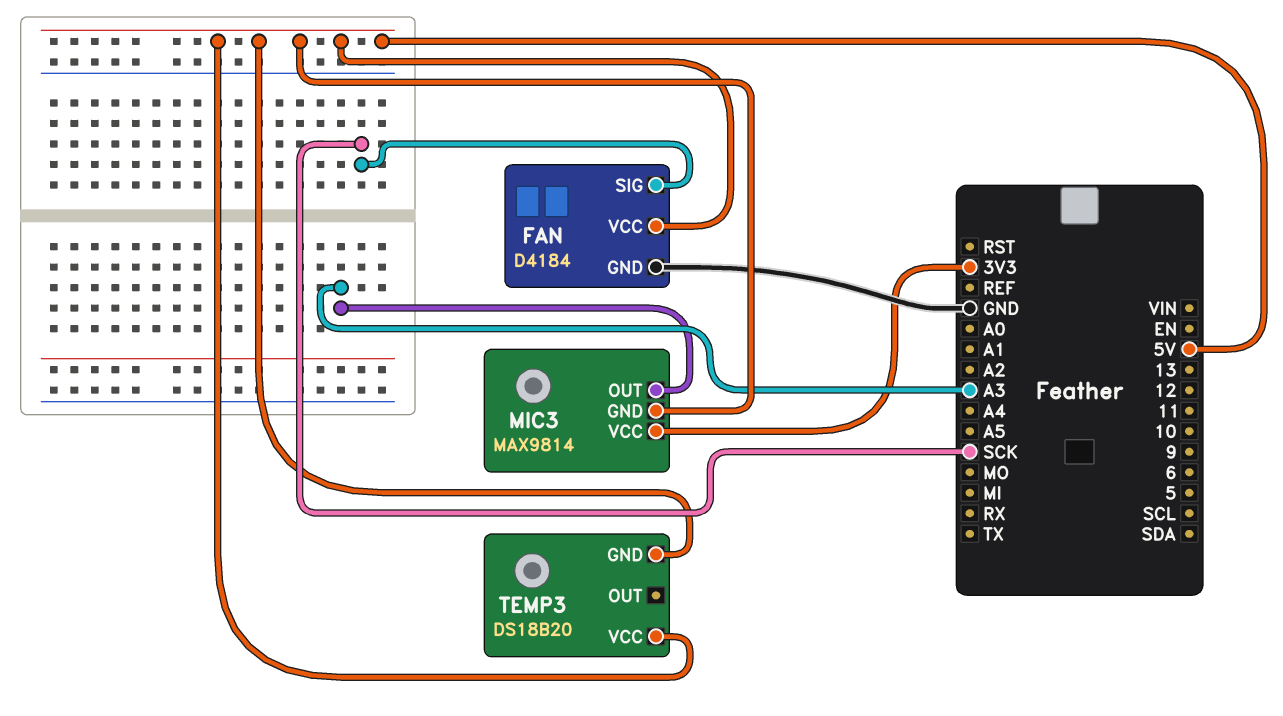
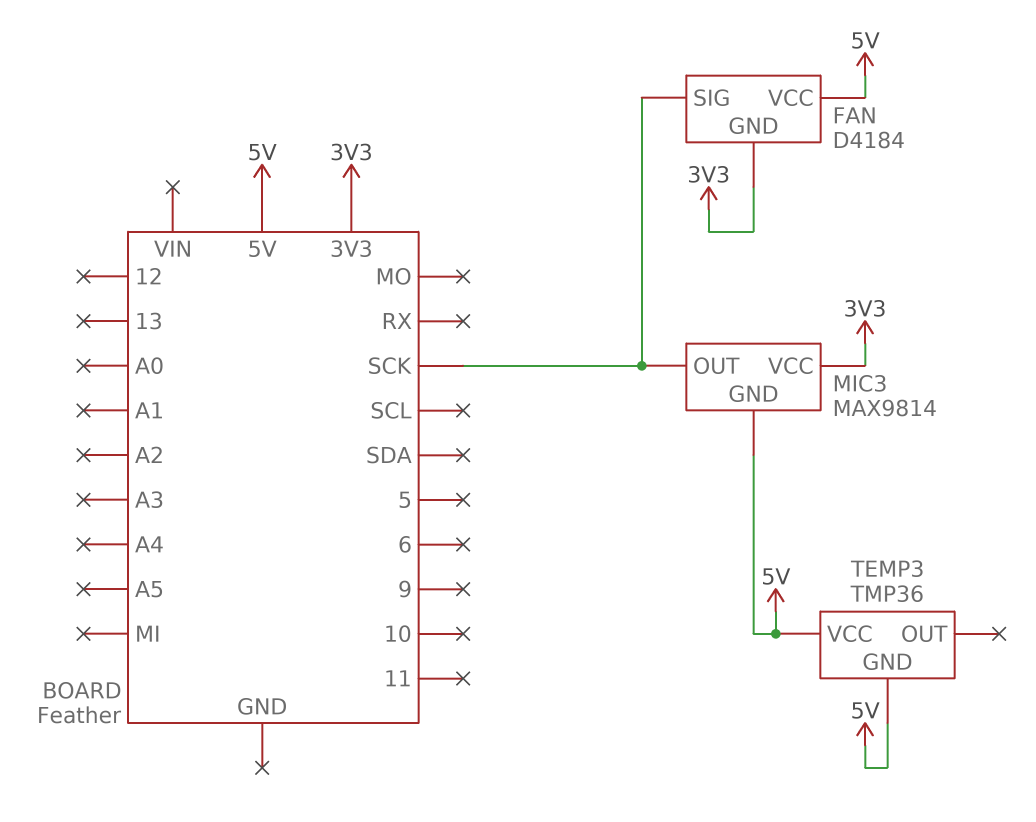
FAN pin GND: GND -> 3V3
MIC3 pin OUT: A3 -> SCK
TEMP3: DS18B20 -> TMP36

